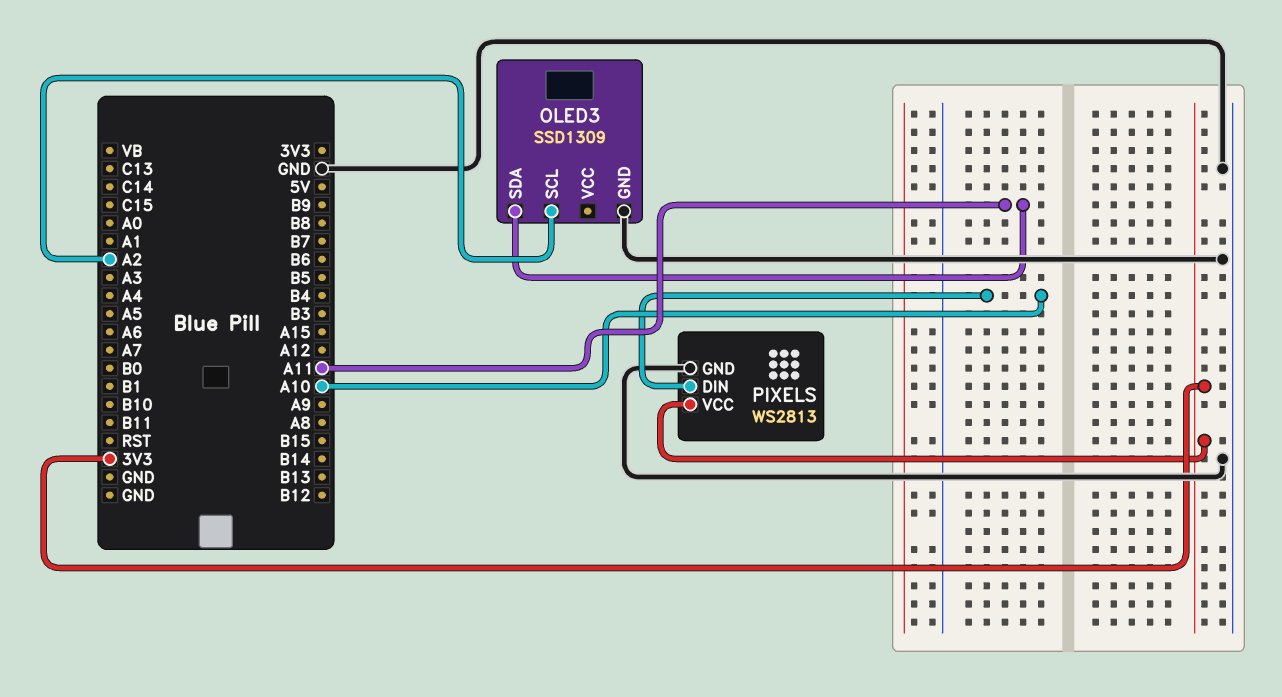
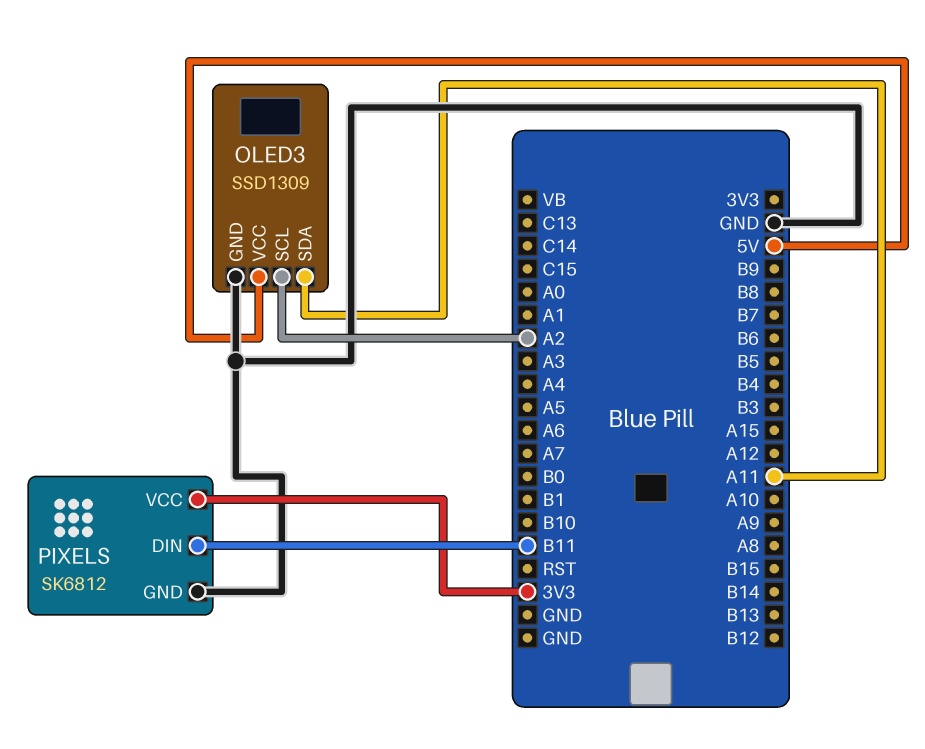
OLED3 pin VCC: none -> 5V
PIXELS: WS2813 -> SK6812
PIXELS pin DIN: A10 -> B11

